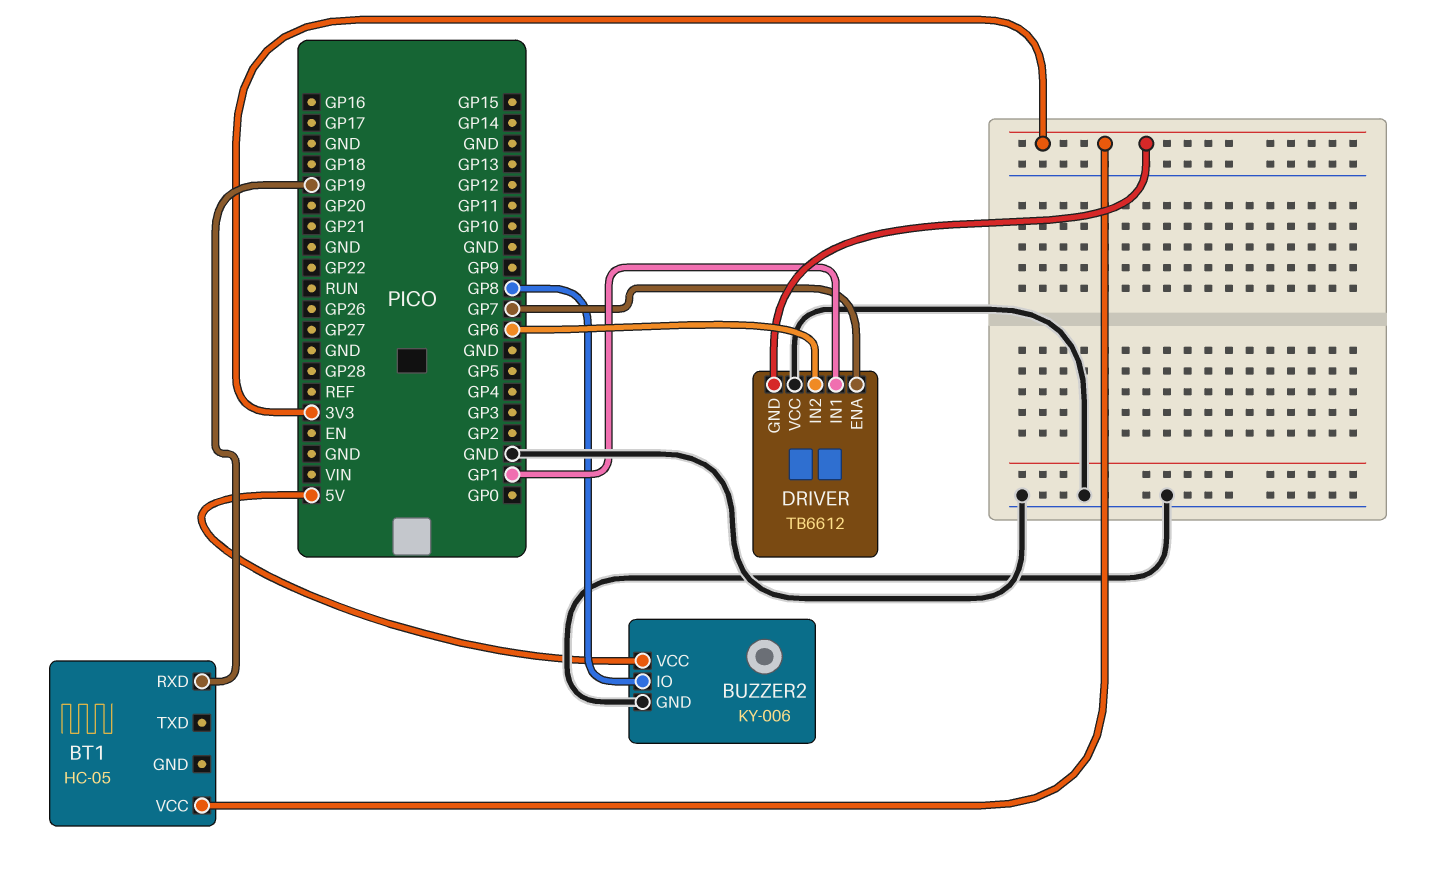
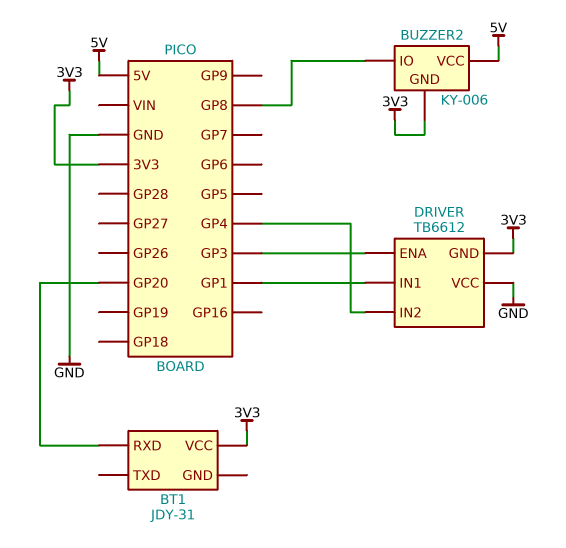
BT1: HC-05 -> JDY-31
BT1 pin RXD: GP19 -> GP20
BUZZER2 pin GND: GND -> 3V3
DRIVER pin ENA: GP7 -> GP3
DRIVER pin IN2: GP6 -> GP4

